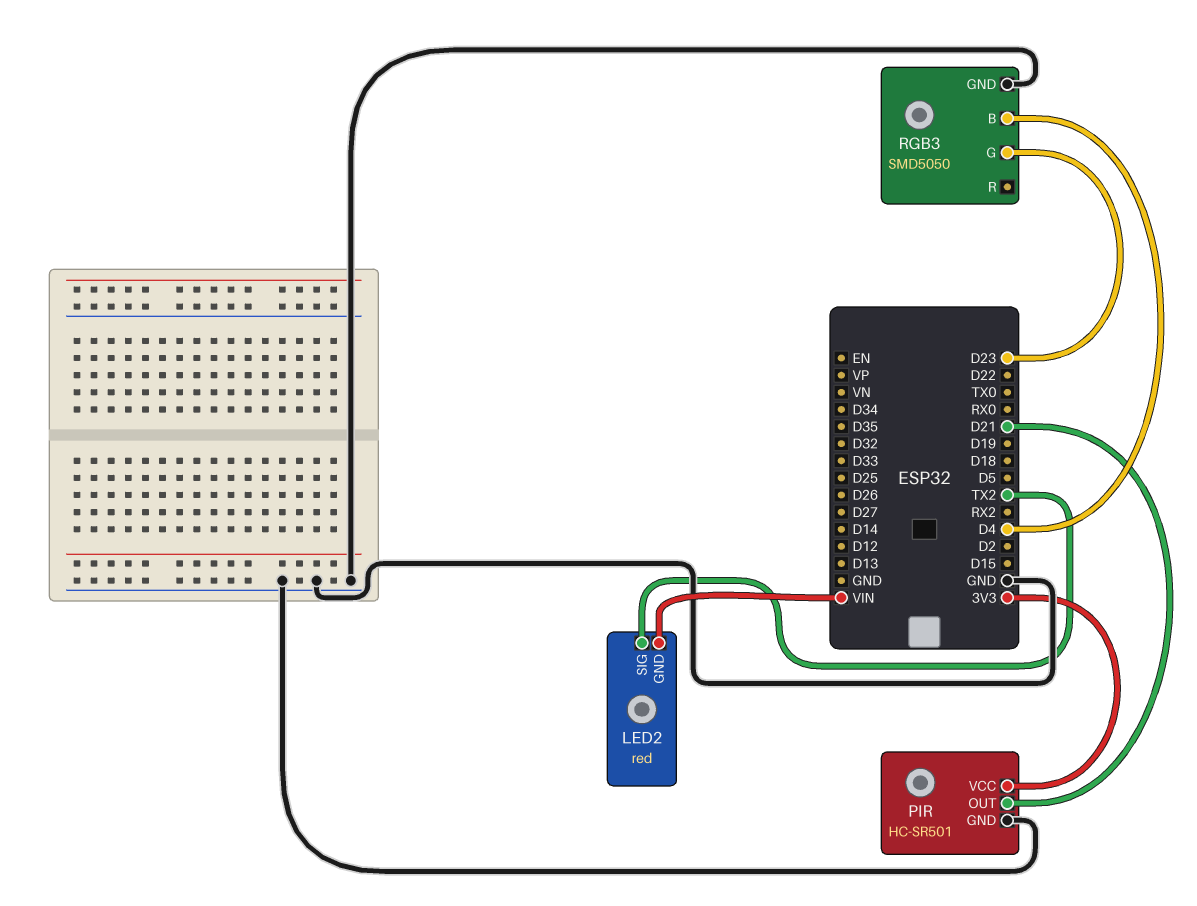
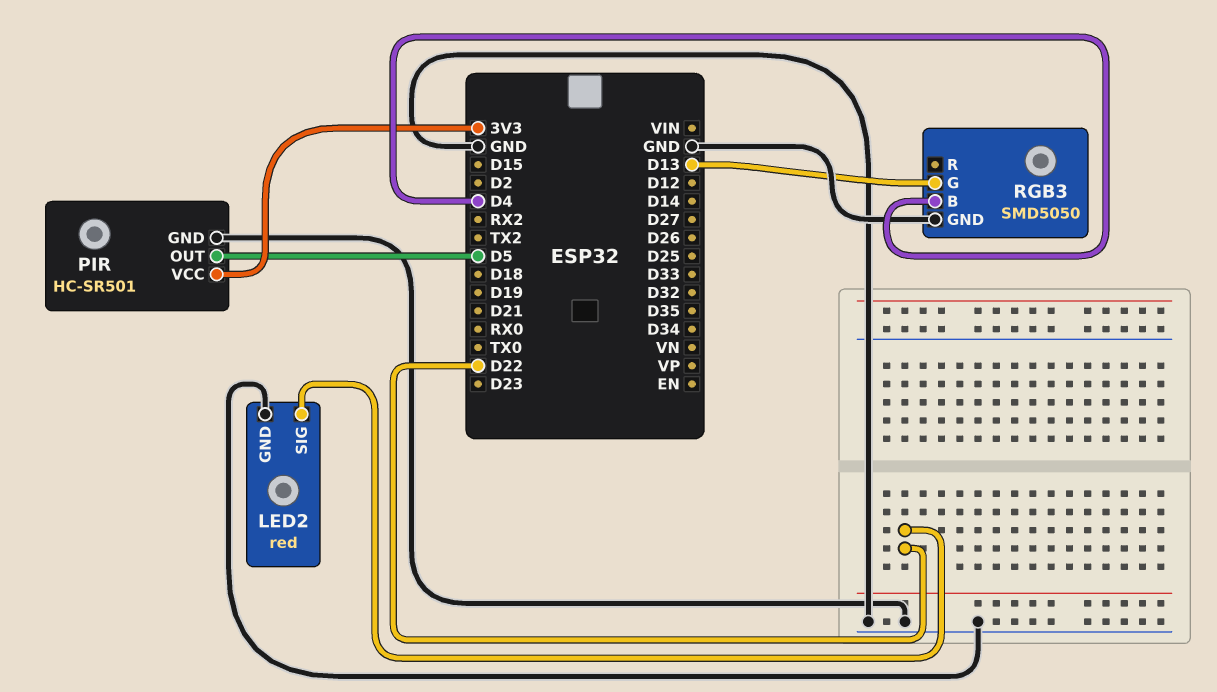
LED2 pin GND: VIN -> GND
LED2 pin SIG: TX2 -> D22
PIR pin OUT: D21 -> D5
RGB3 pin G: D23 -> D13

